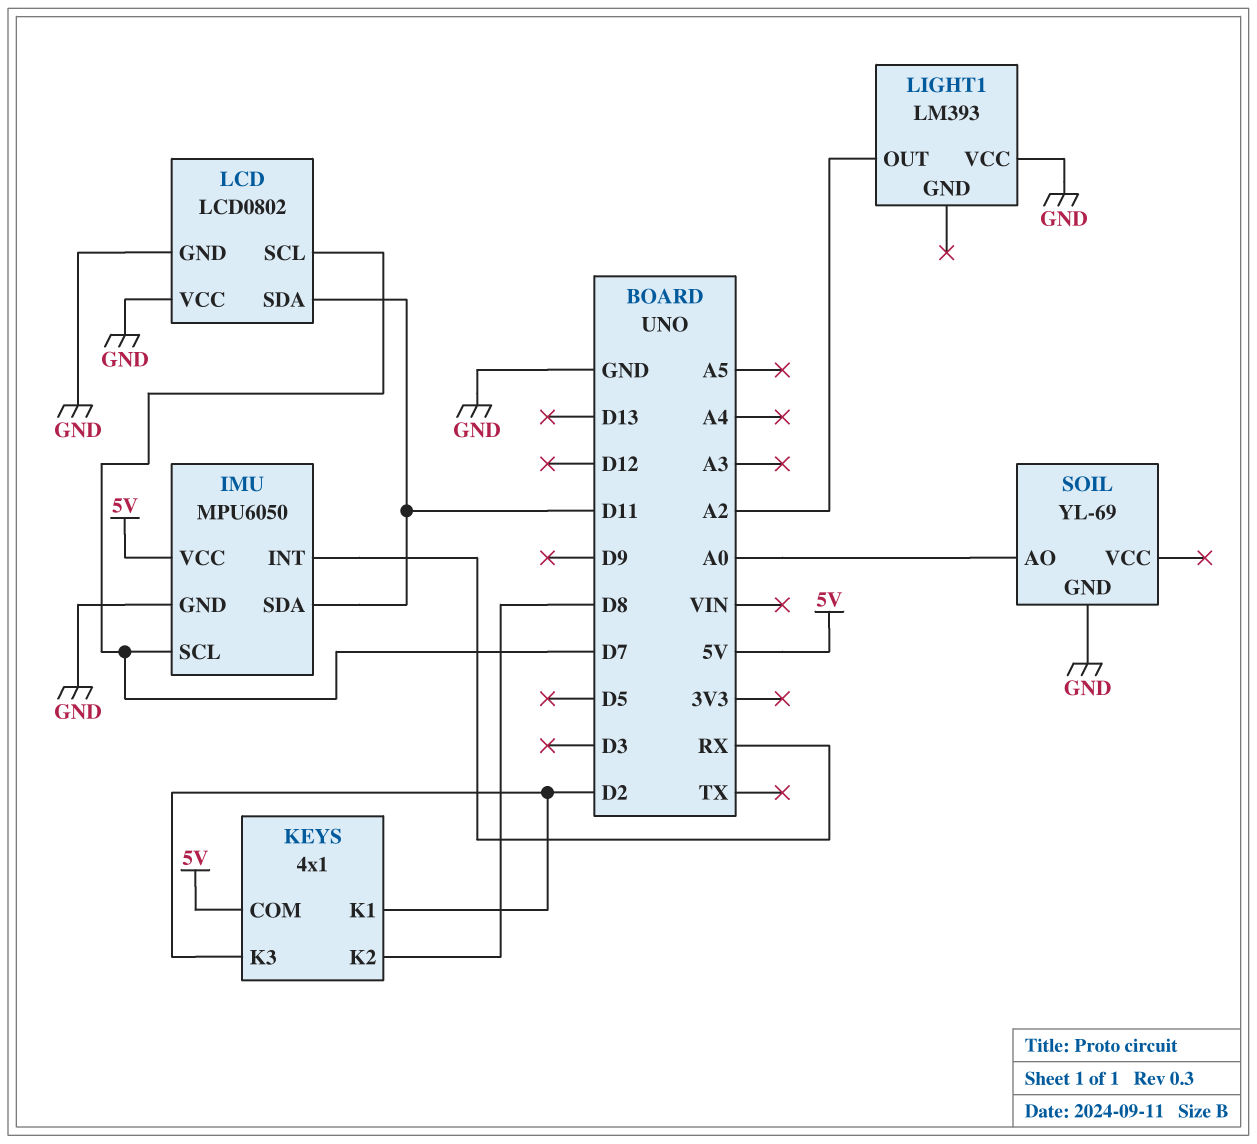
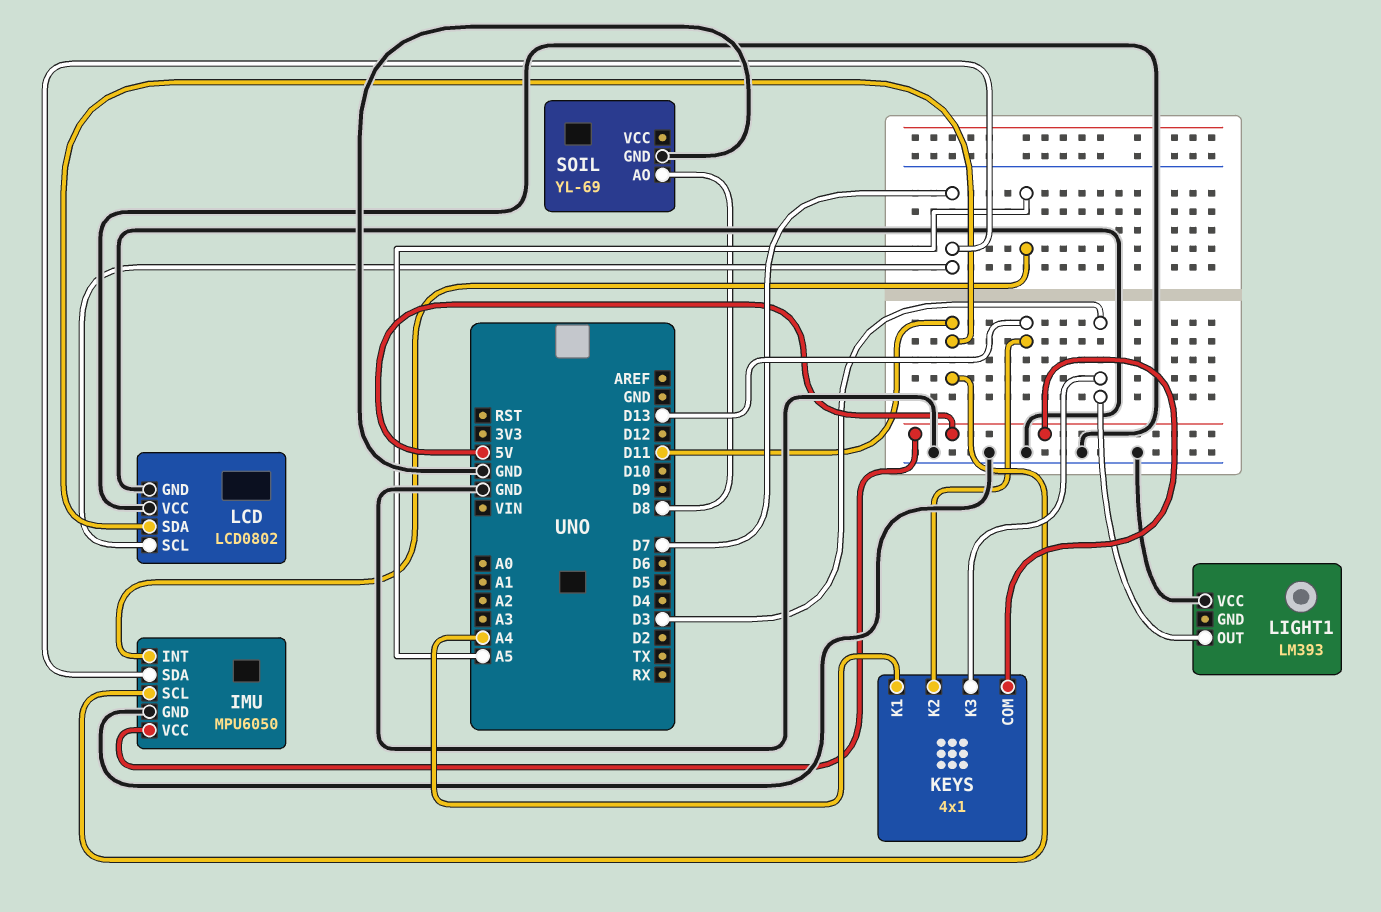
IMU pin INT: RX -> A5
IMU pin SCL: D7 -> D11
IMU pin SDA: D11 -> D7
KEYS pin K1: D2 -> A4
KEYS pin K2: D8 -> D13
KEYS pin K3: D2 -> D3
LIGHT1 pin OUT: A2 -> D3
SOIL pin AO: A0 -> D8

